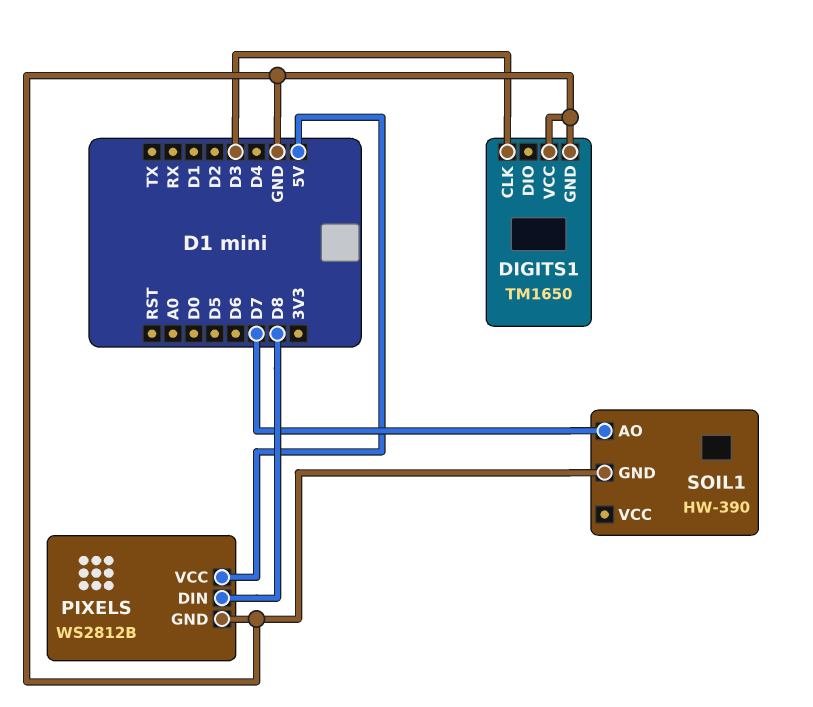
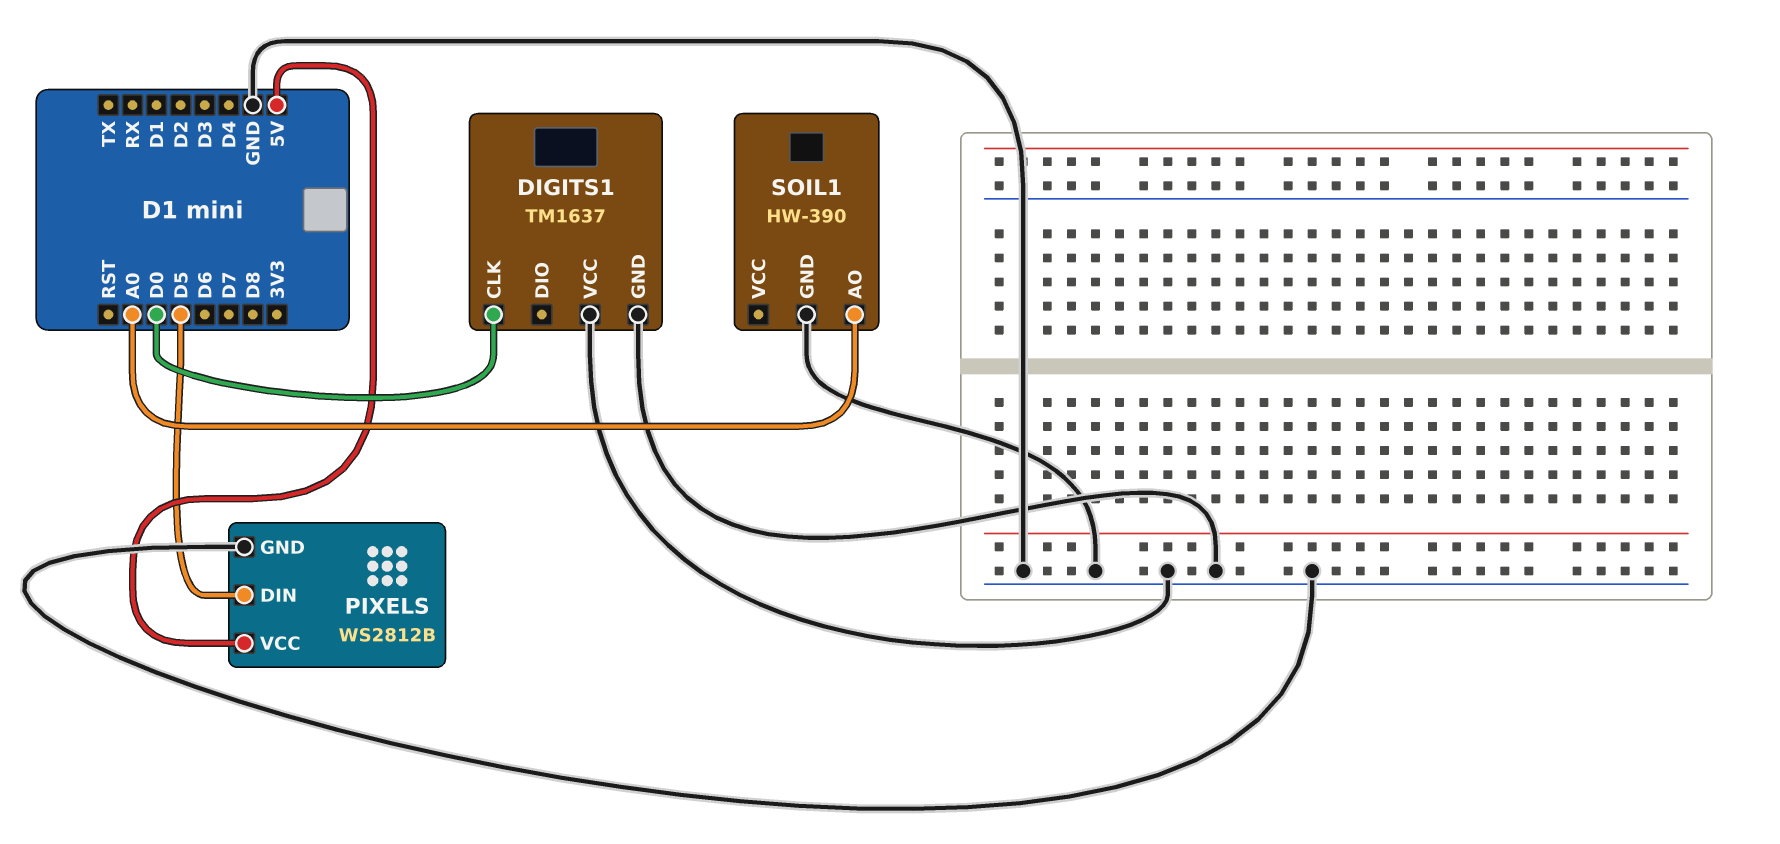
DIGITS1: TM1650 -> TM1637
DIGITS1 pin CLK: D3 -> D0
PIXELS pin DIN: D8 -> D5
SOIL1 pin AO: D7 -> A0

